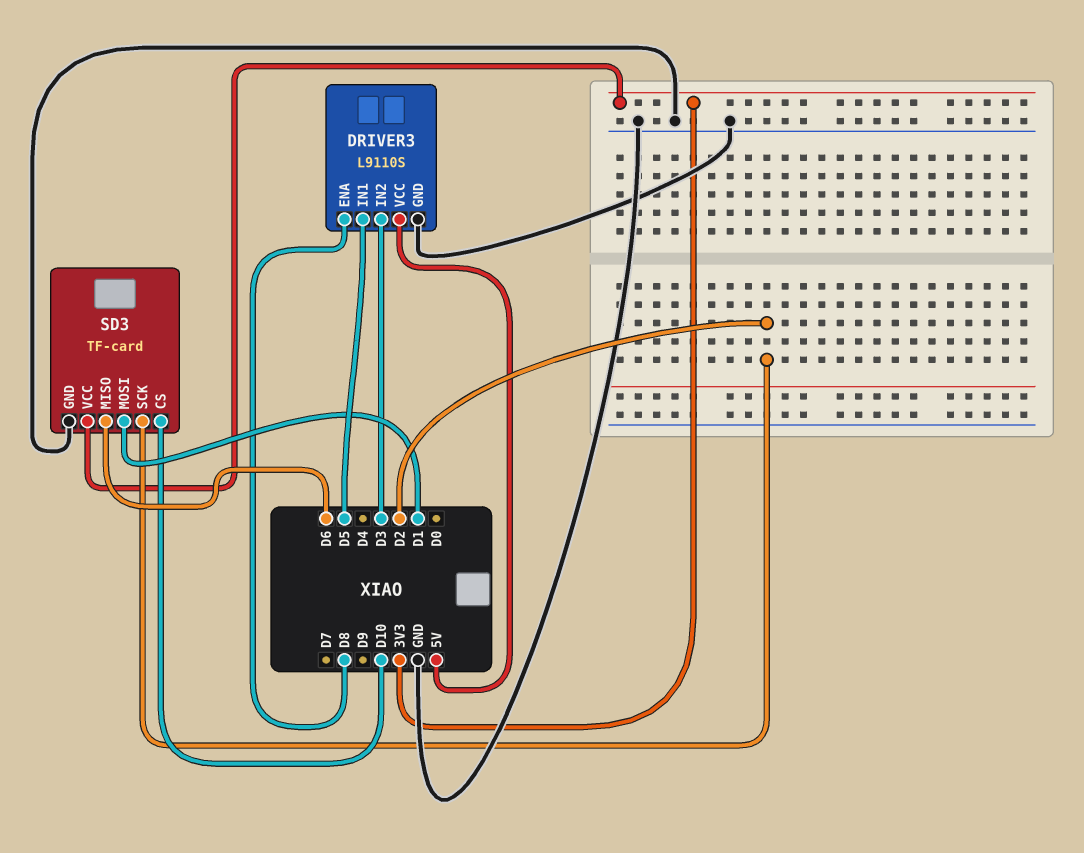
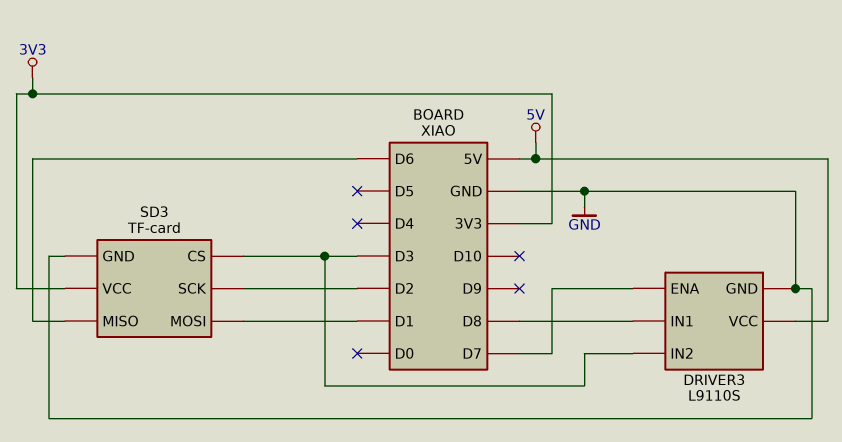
DRIVER3 pin ENA: D8 -> D7
DRIVER3 pin IN1: D5 -> D8
SD3 pin CS: D10 -> D3

